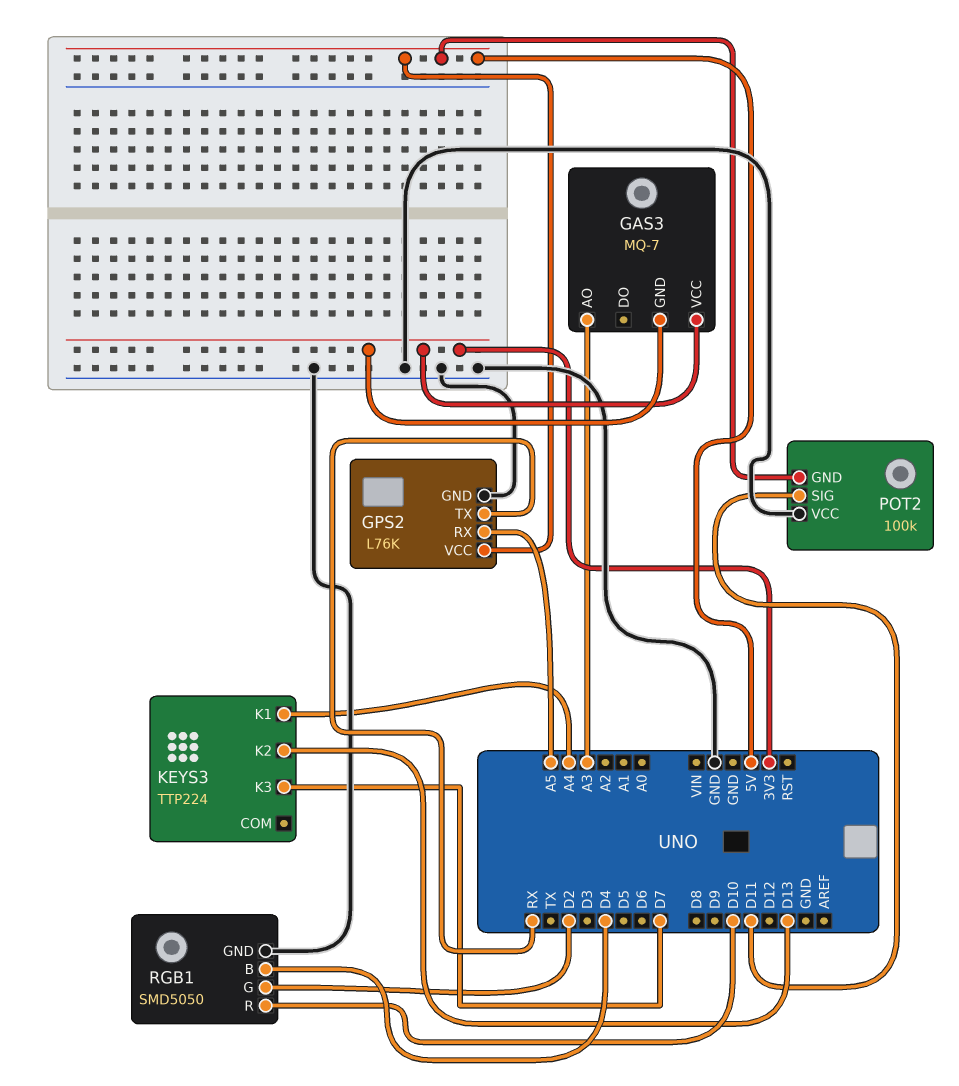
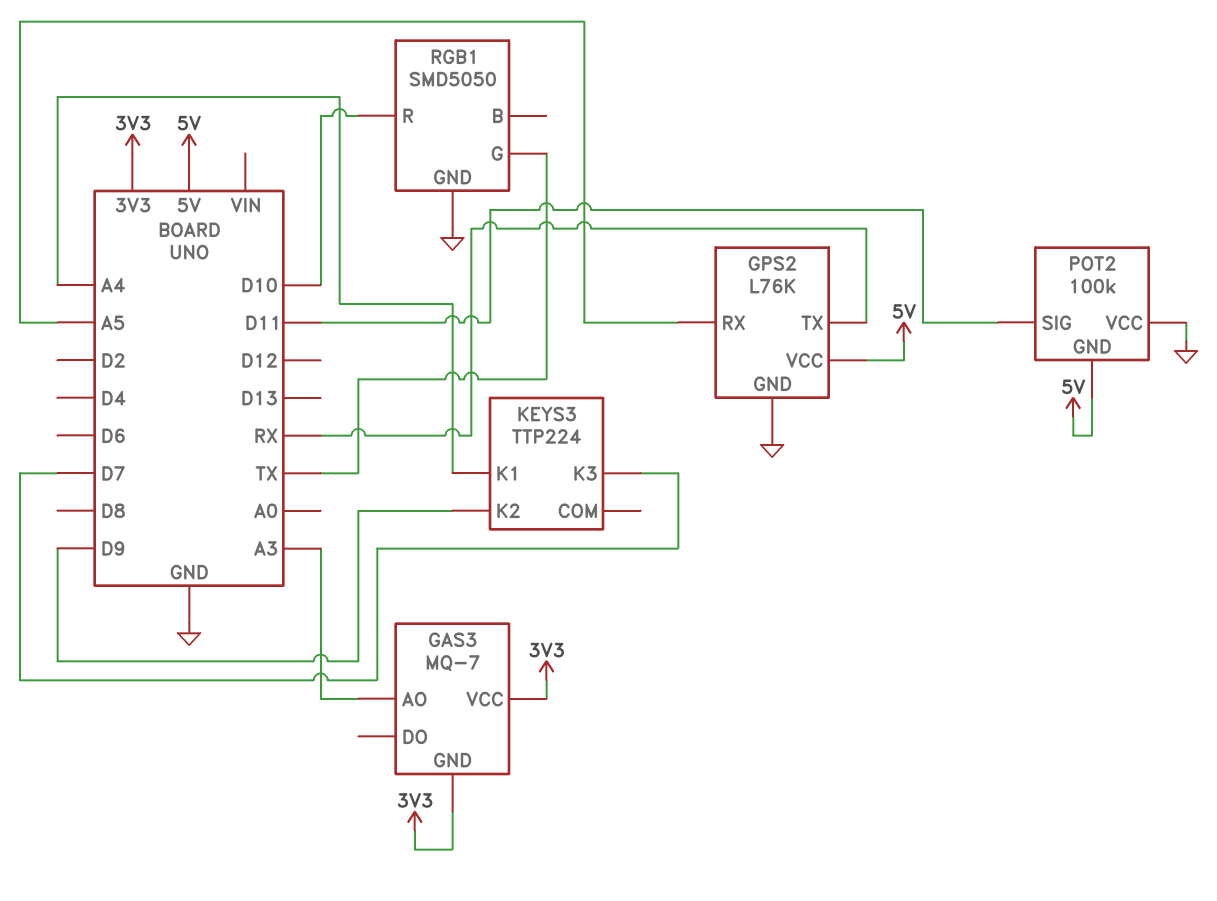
KEYS3 pin K2: D13 -> D9
RGB1 pin B: D4 -> none
RGB1 pin G: D2 -> TX

